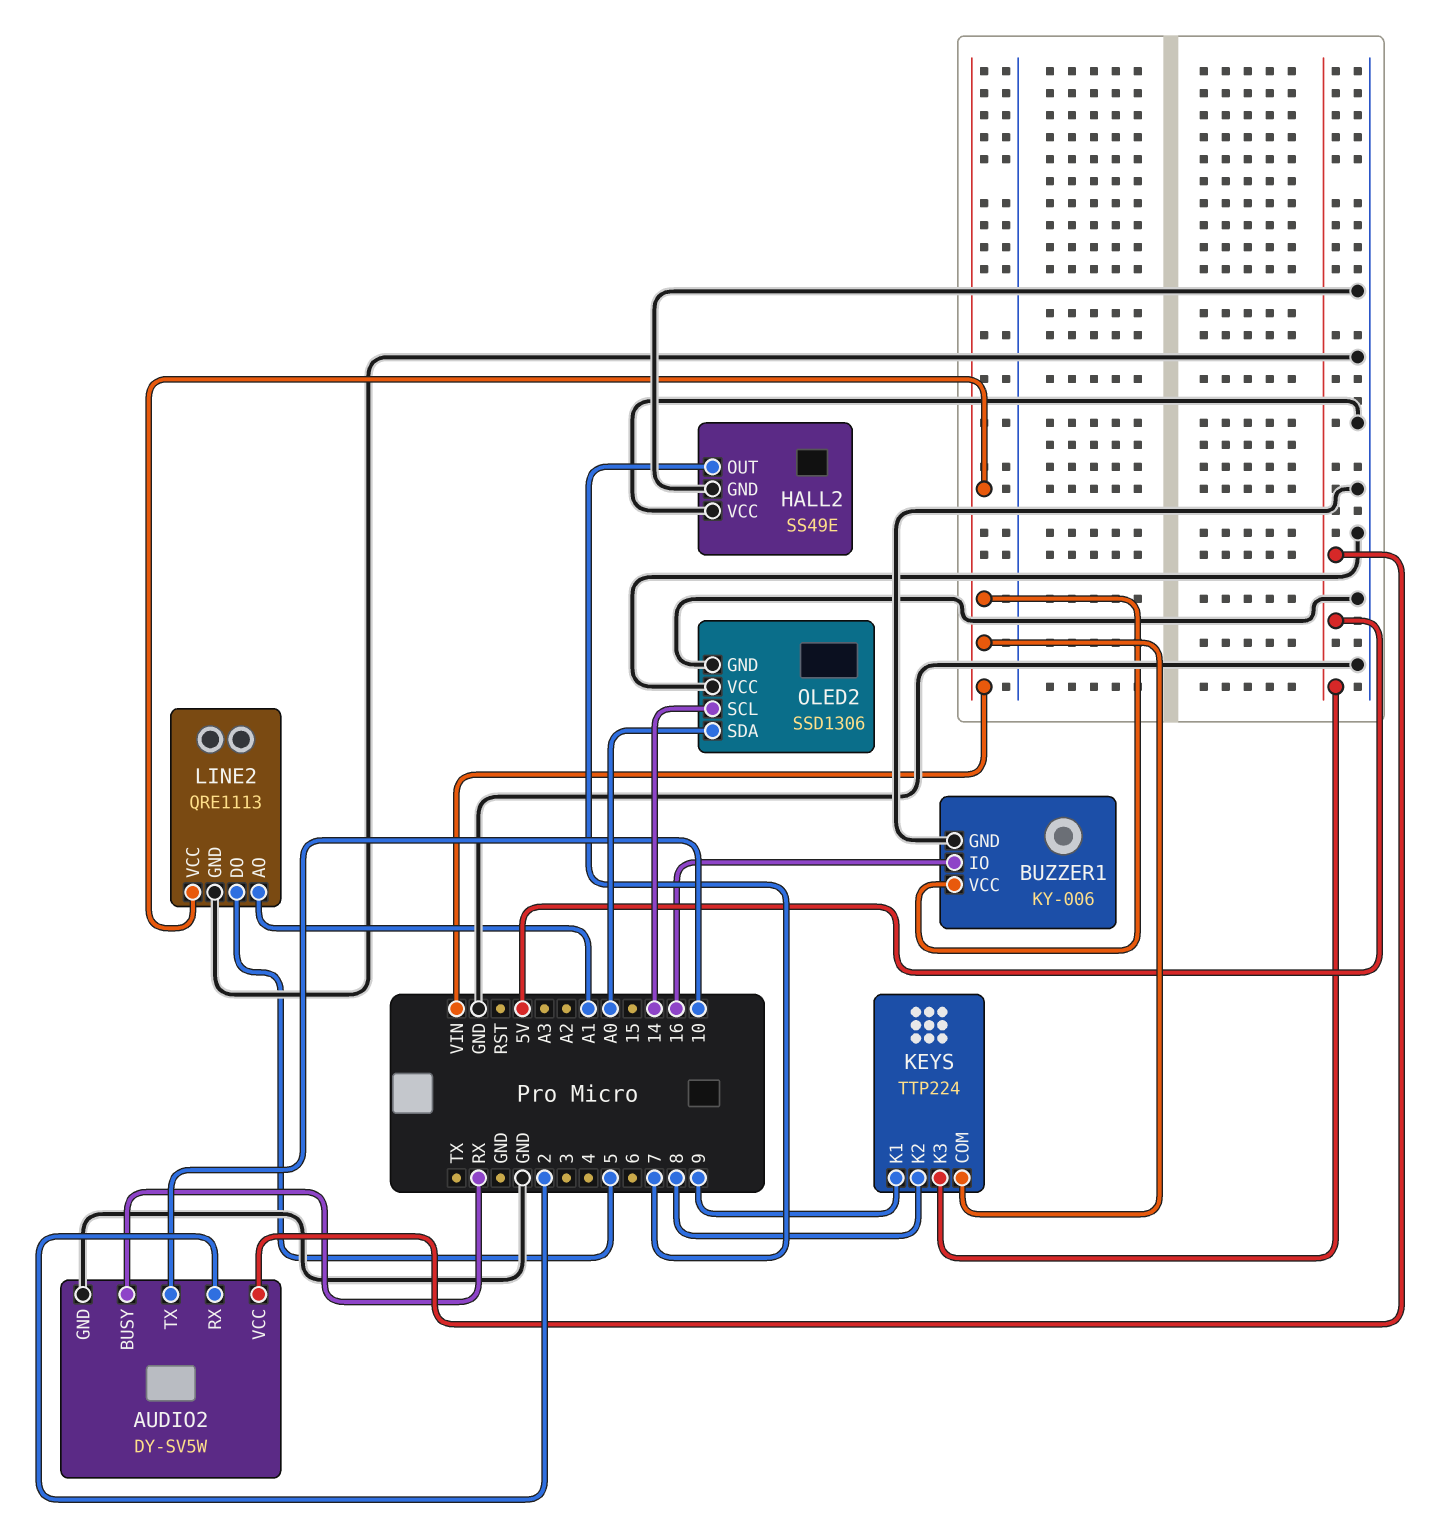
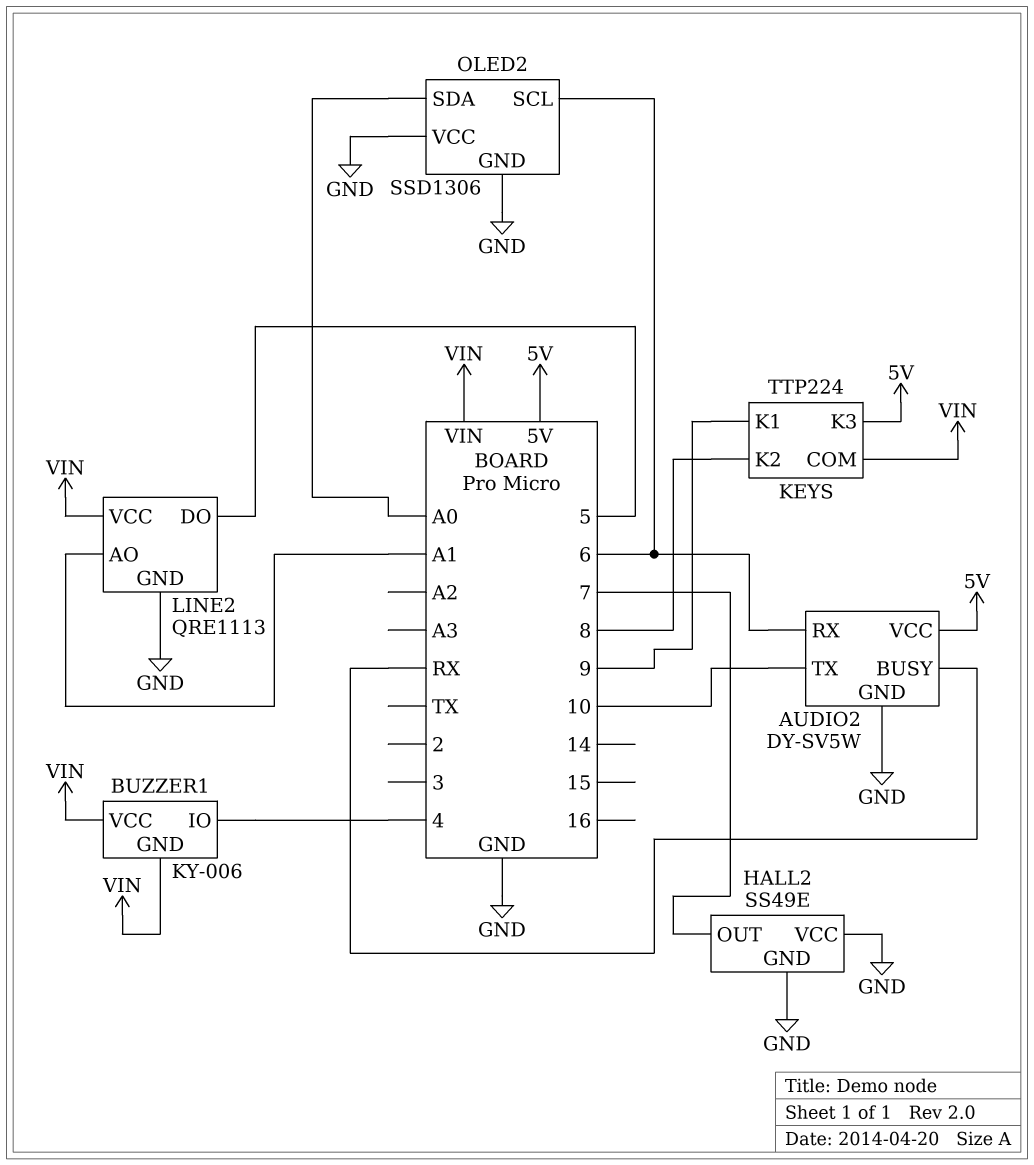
AUDIO2 pin RX: 2 -> 6
BUZZER1 pin GND: GND -> VIN
BUZZER1 pin IO: 16 -> 4
OLED2 pin SCL: 14 -> 6

